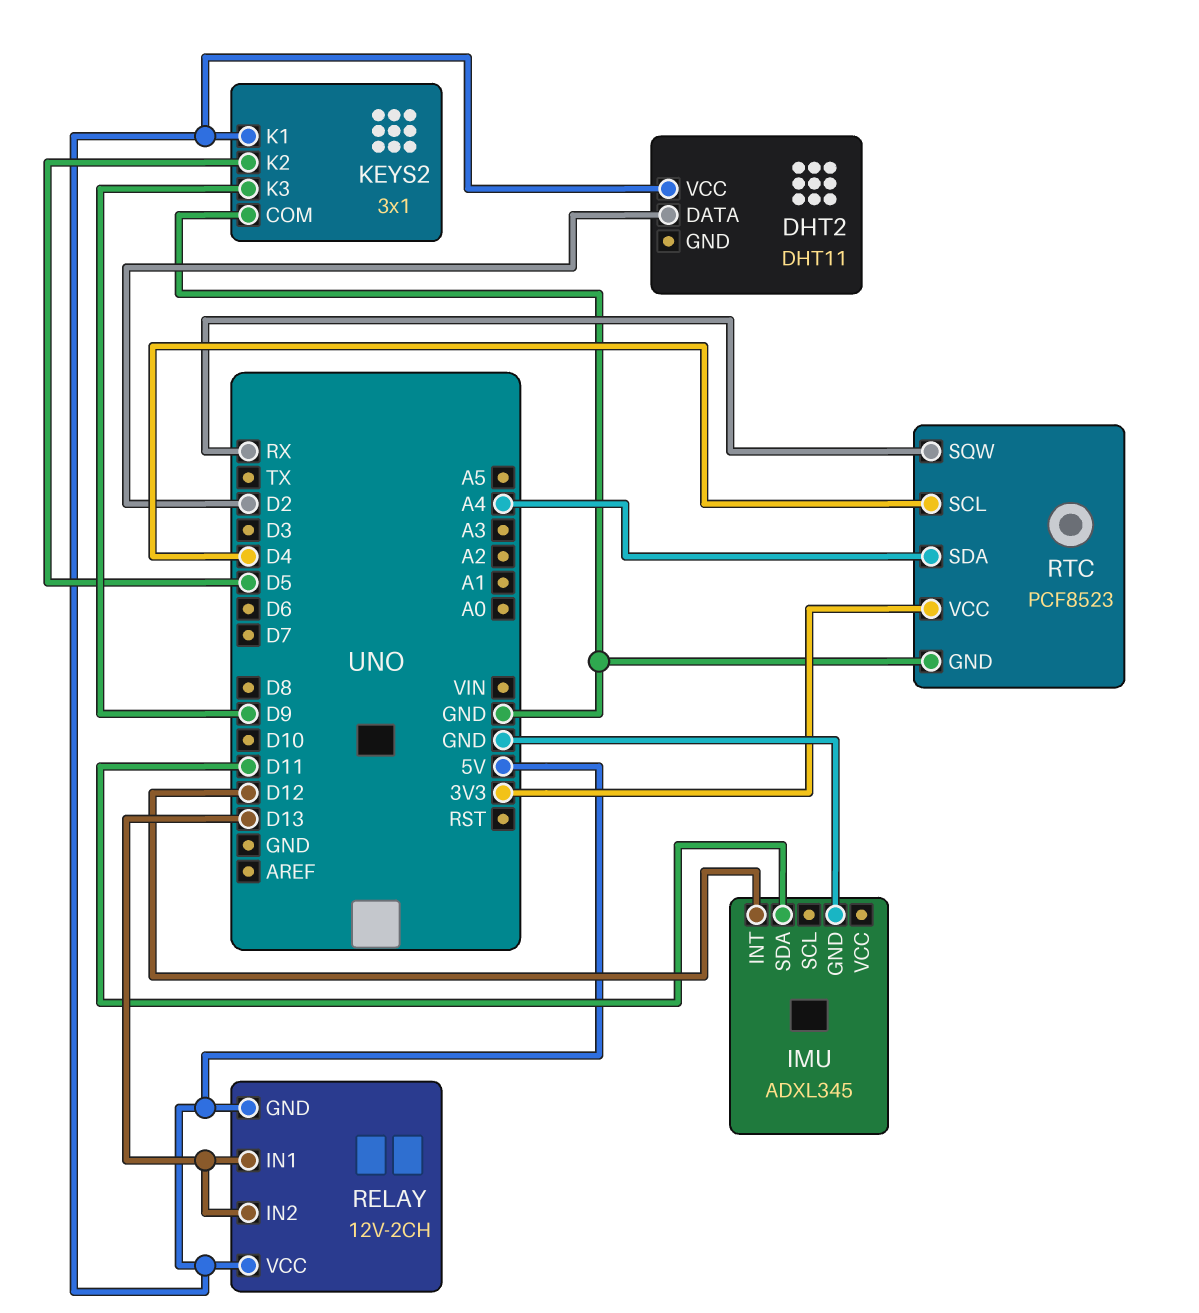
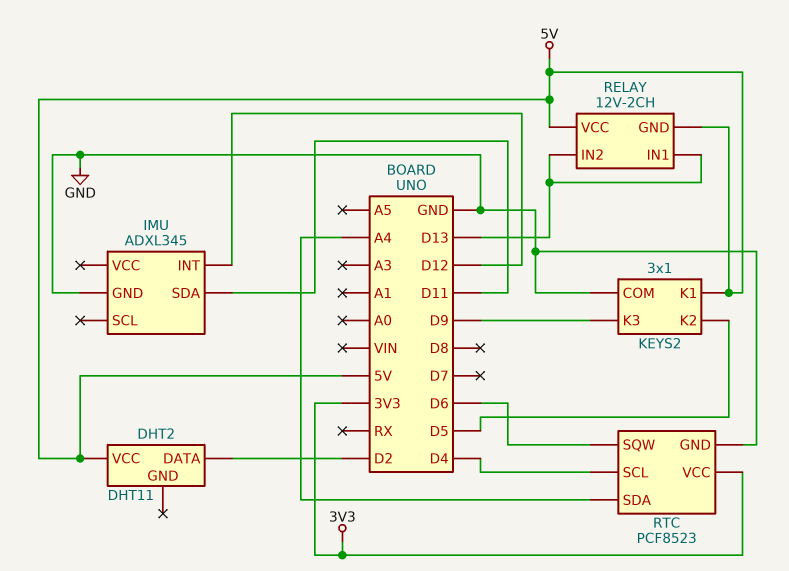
RTC pin SQW: RX -> D6

